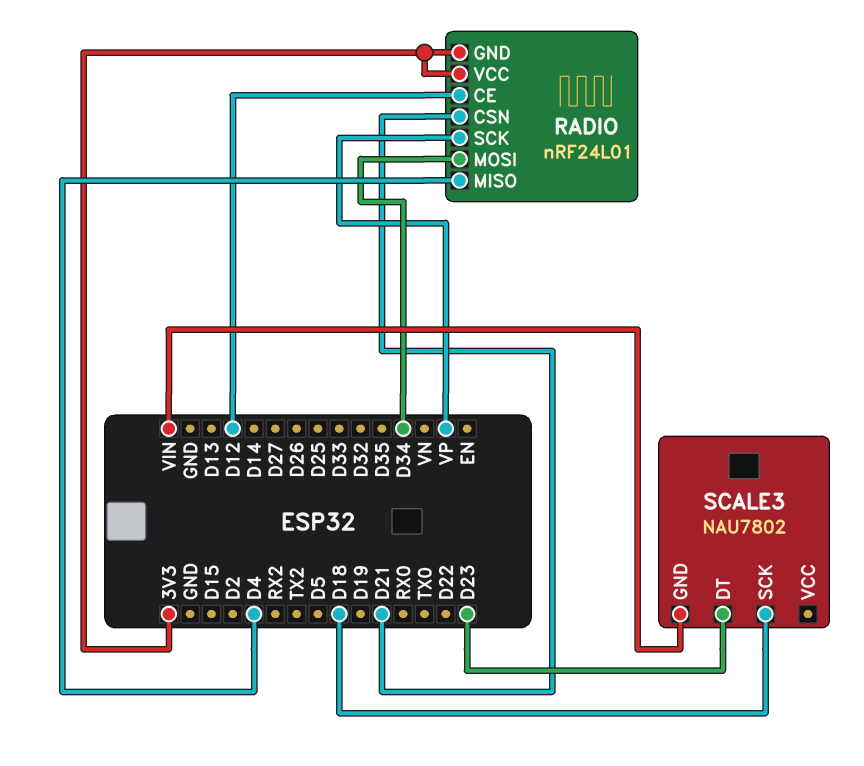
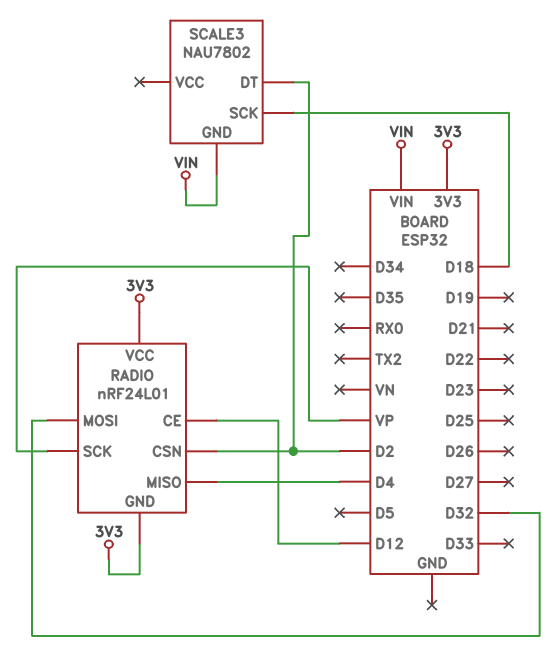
RADIO pin CSN: D21 -> D2
RADIO pin MOSI: D34 -> D32
SCALE3 pin DT: D23 -> D2

